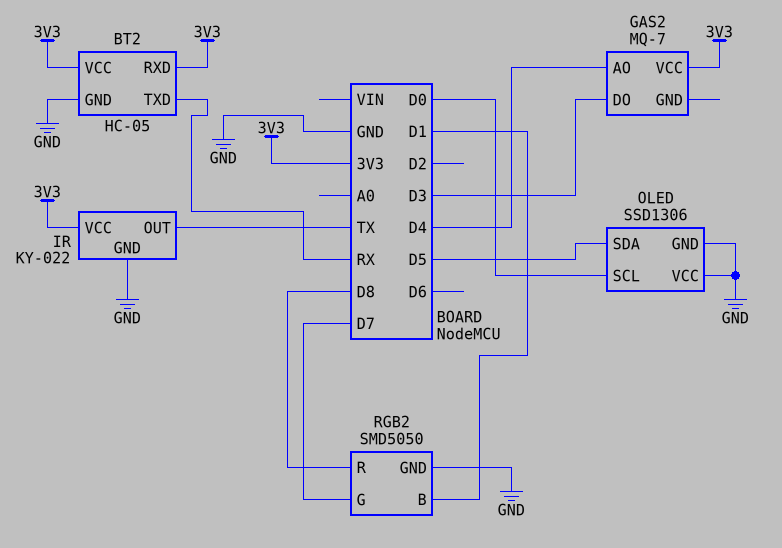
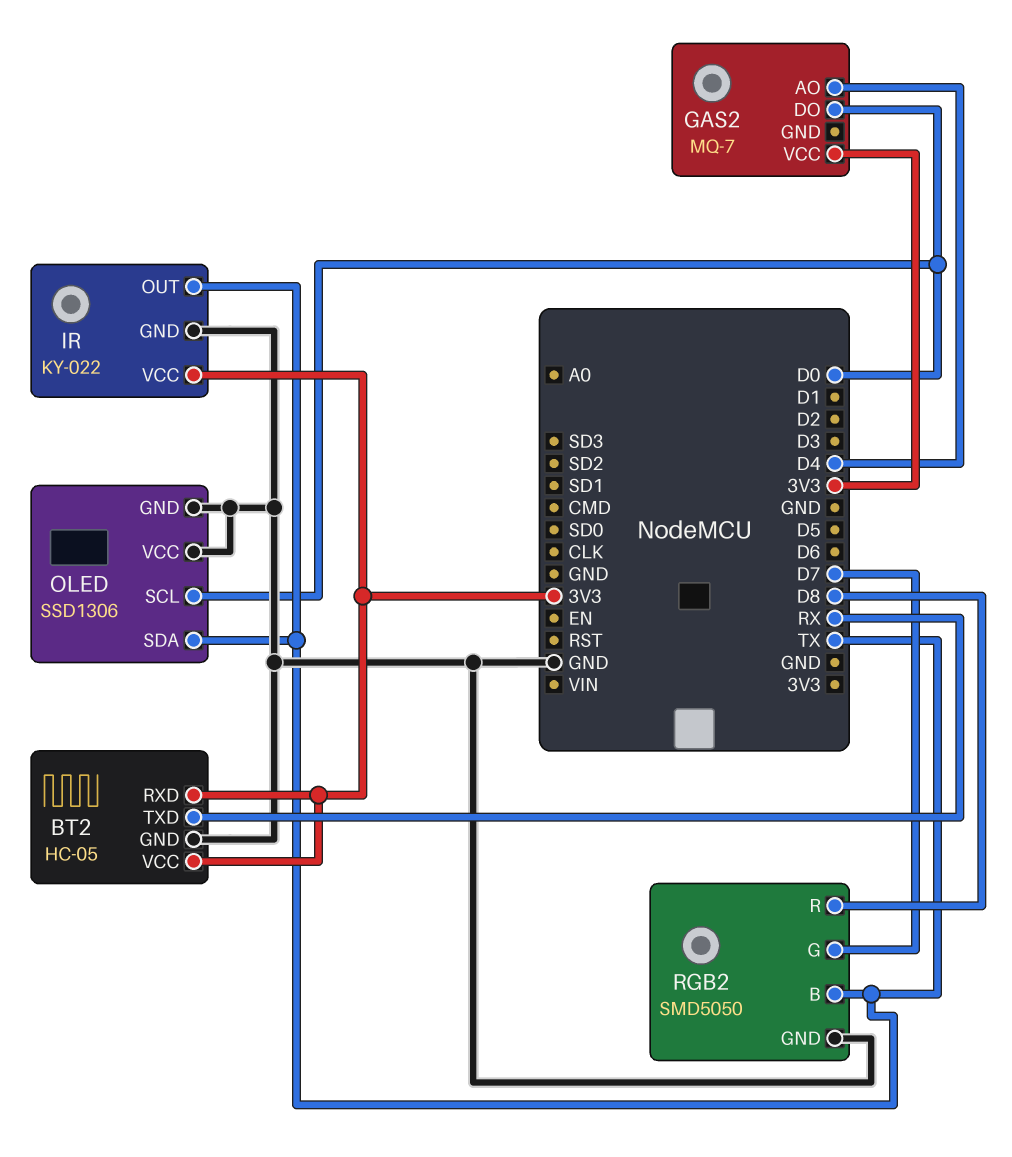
GAS2 pin DO: D3 -> D0
OLED pin SDA: D5 -> TX
RGB2 pin B: D1 -> TX

